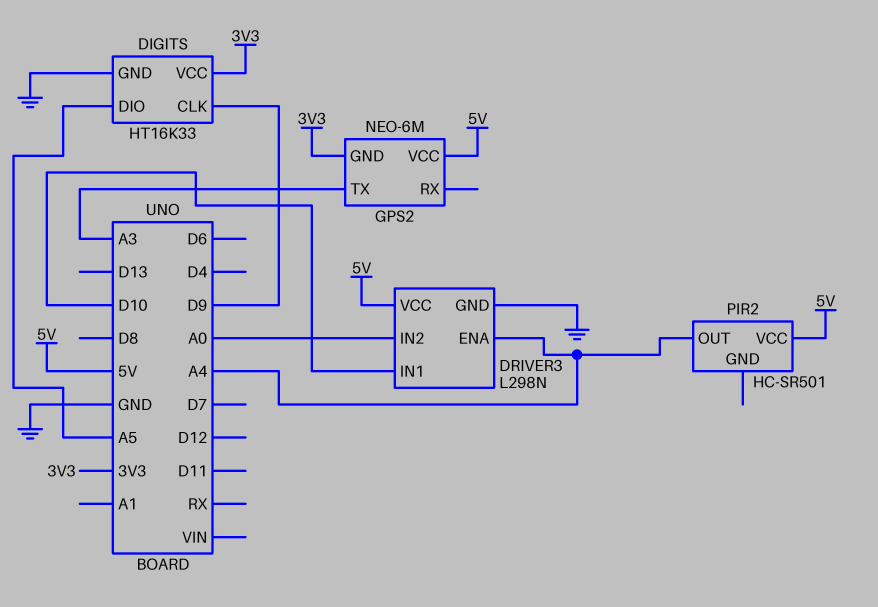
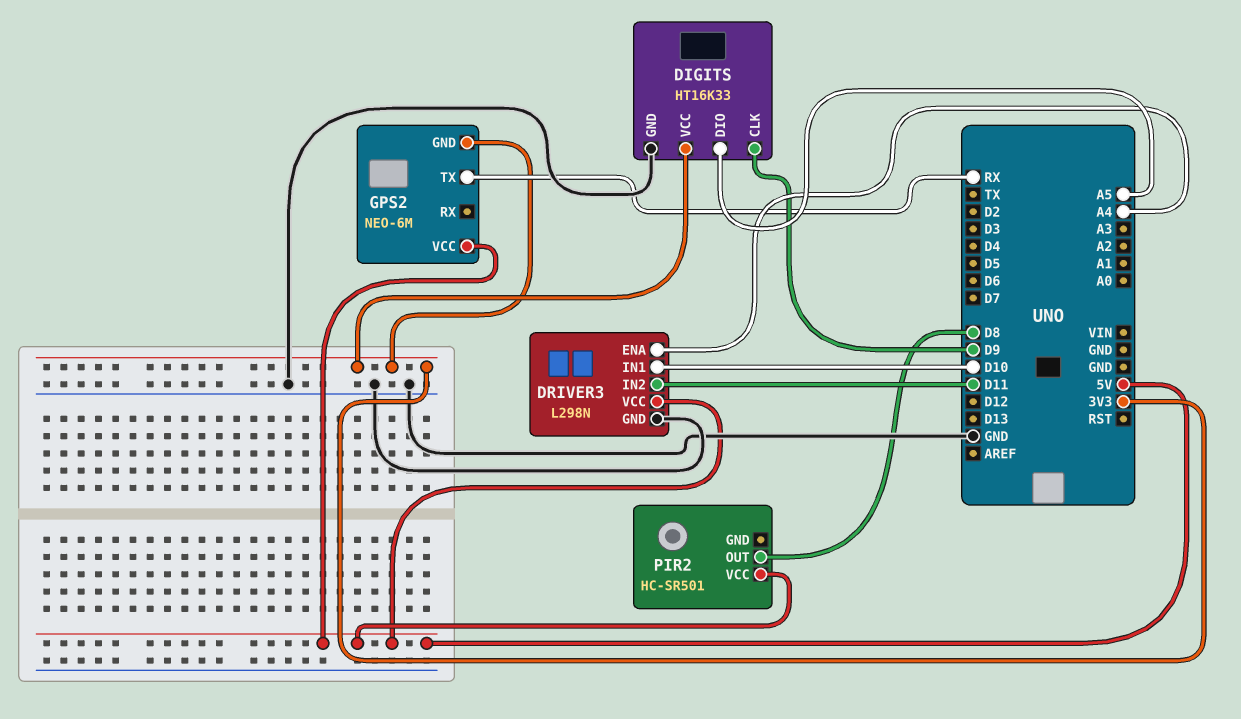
DRIVER3 pin IN2: A0 -> D11
GPS2 pin TX: A3 -> RX
PIR2 pin OUT: A4 -> D8

